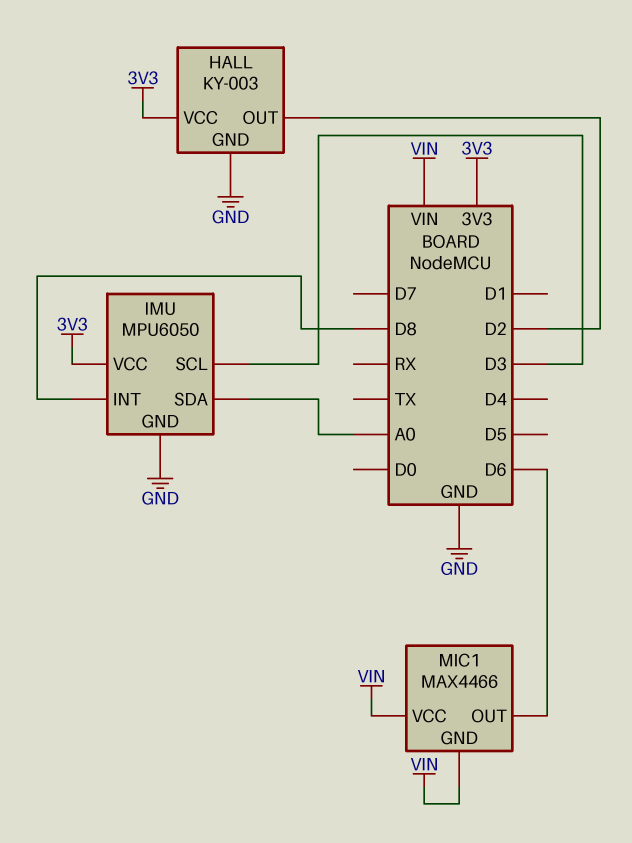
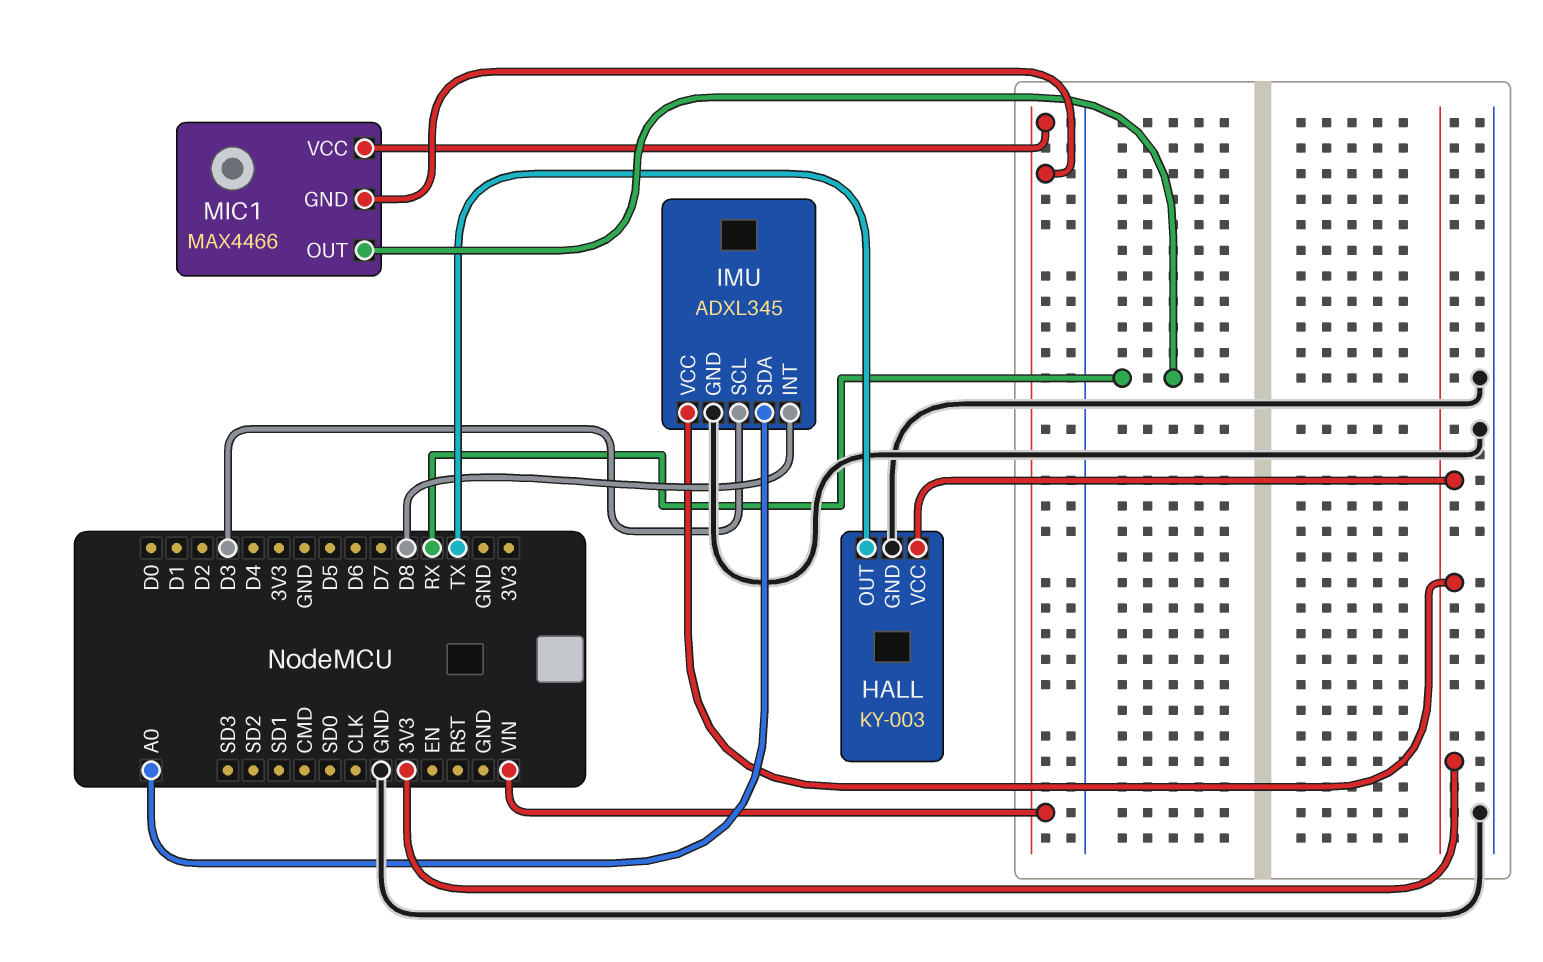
HALL pin OUT: D2 -> TX
IMU: MPU6050 -> ADXL345
MIC1 pin OUT: D6 -> RX

